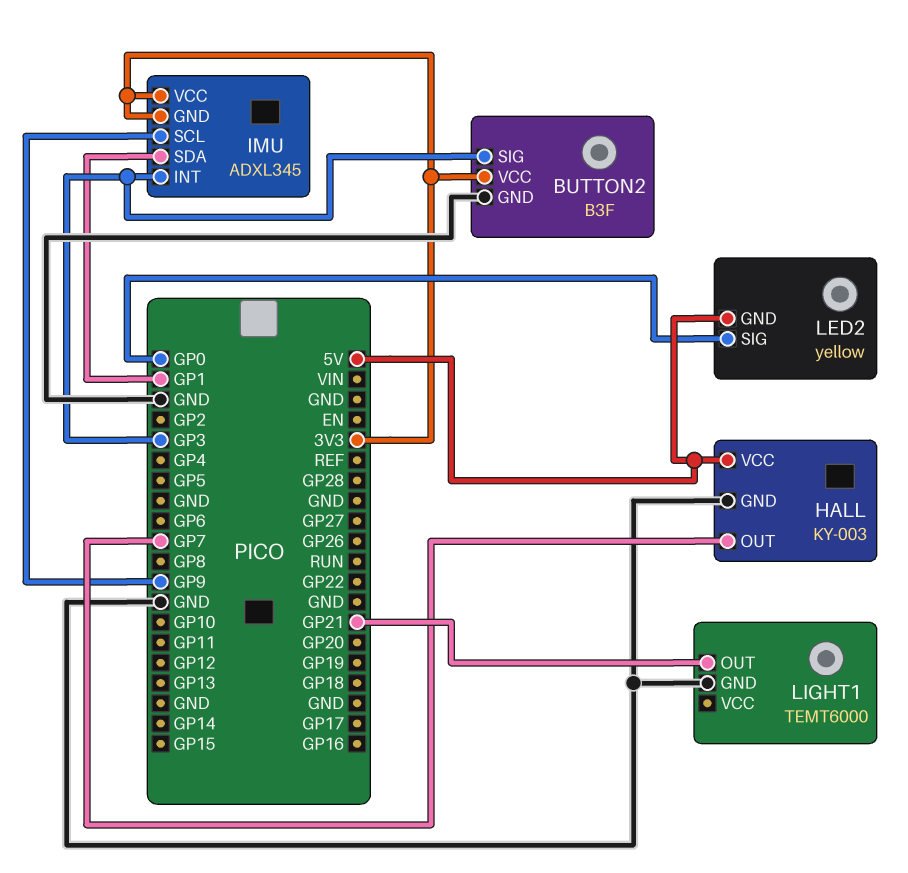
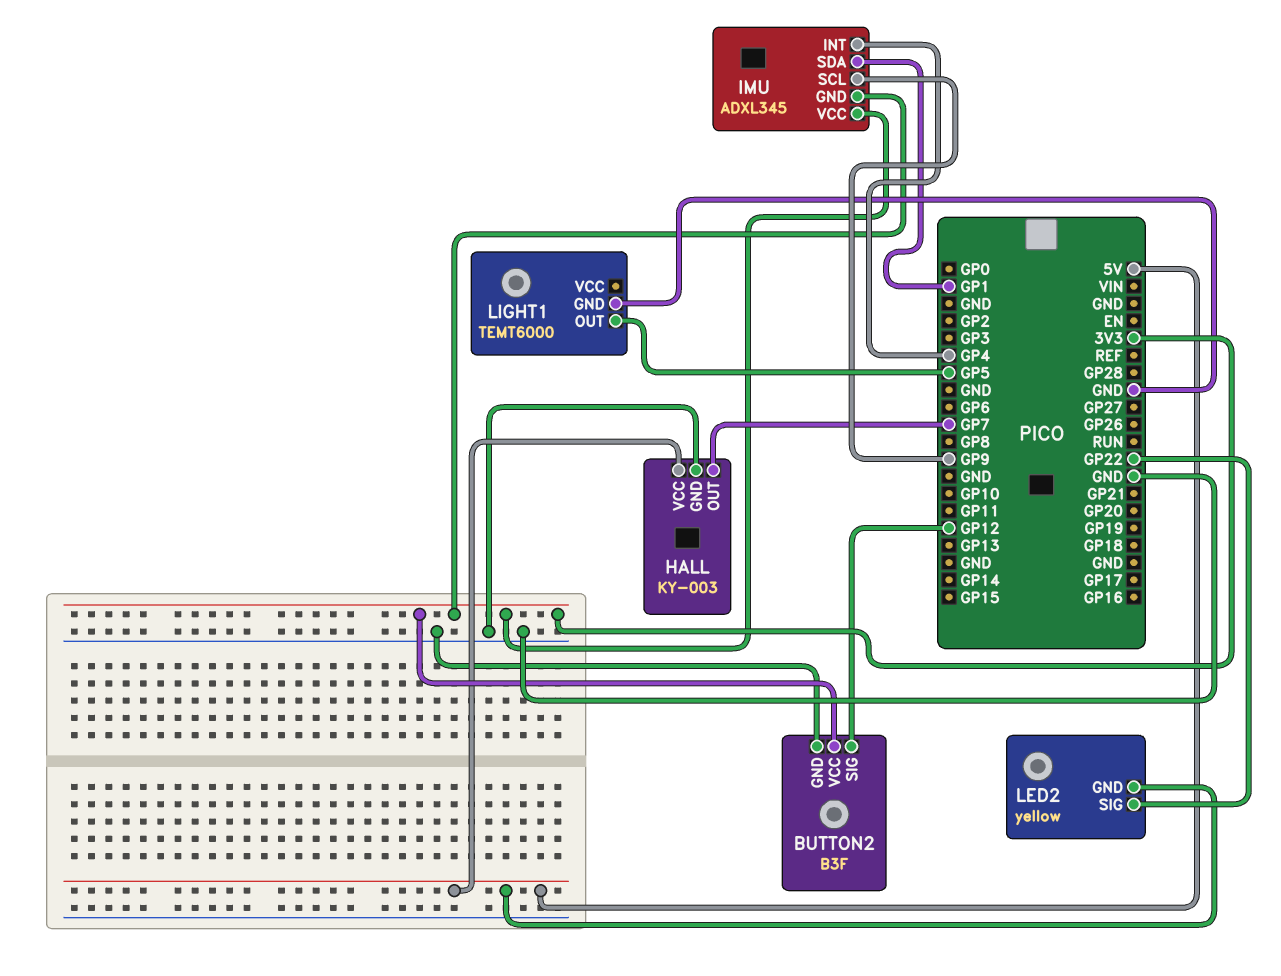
BUTTON2 pin SIG: GP3 -> GP12
IMU pin INT: GP3 -> GP4
LED2 pin SIG: GP0 -> GP22
LIGHT1 pin OUT: GP21 -> GP5

